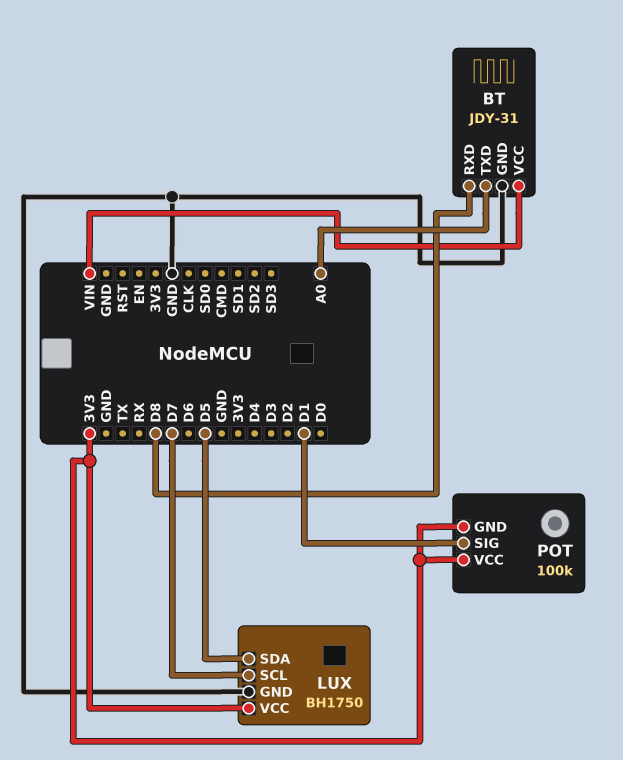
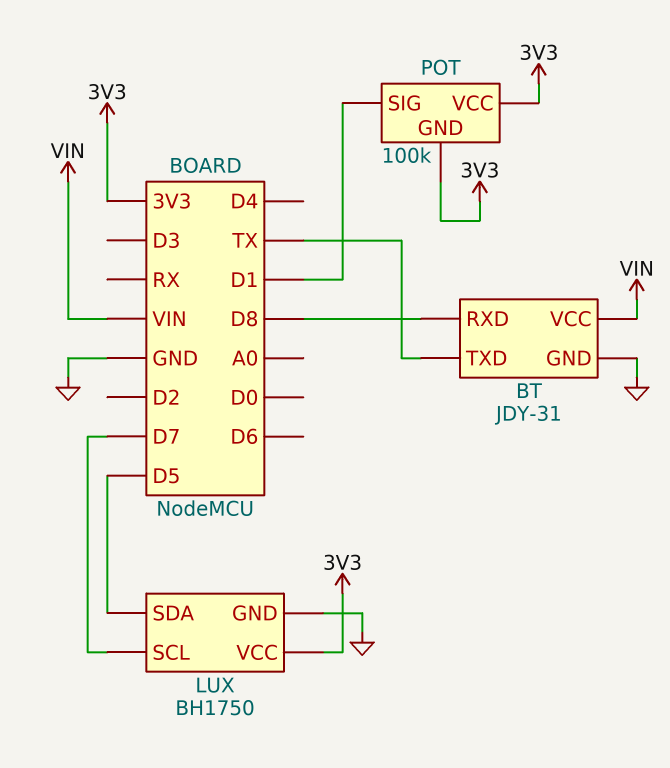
BT pin TXD: A0 -> TX

